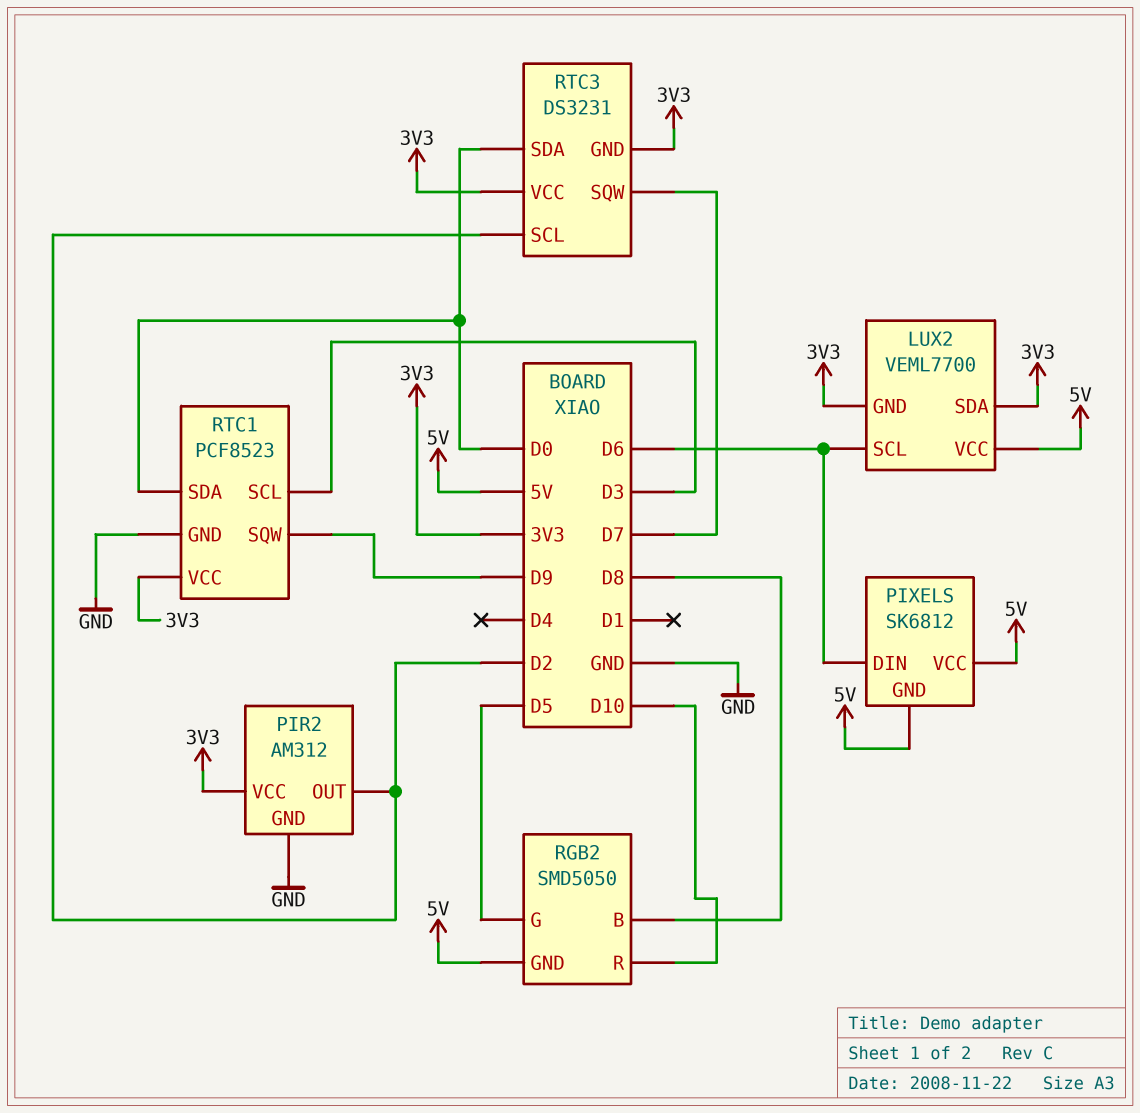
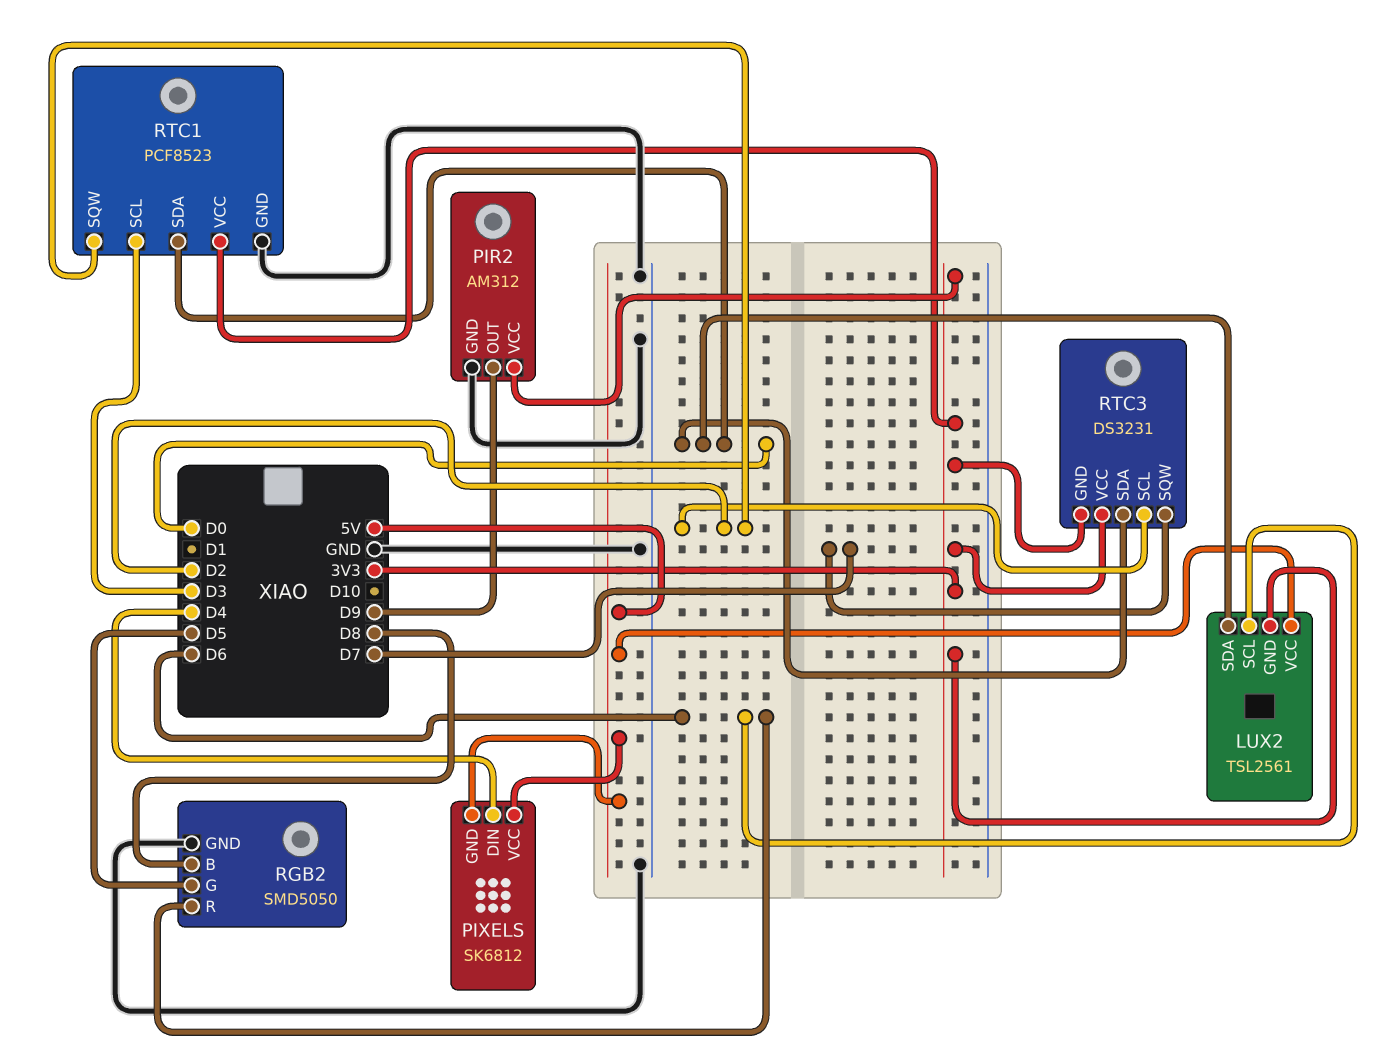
LUX2: VEML7700 -> TSL2561
LUX2 pin SDA: 3V3 -> D0
PIR2 pin OUT: D2 -> D9
PIXELS pin DIN: D6 -> D4
RGB2 pin GND: 5V -> GND
RGB2 pin R: D10 -> D6
RTC1 pin SQW: D9 -> D2

